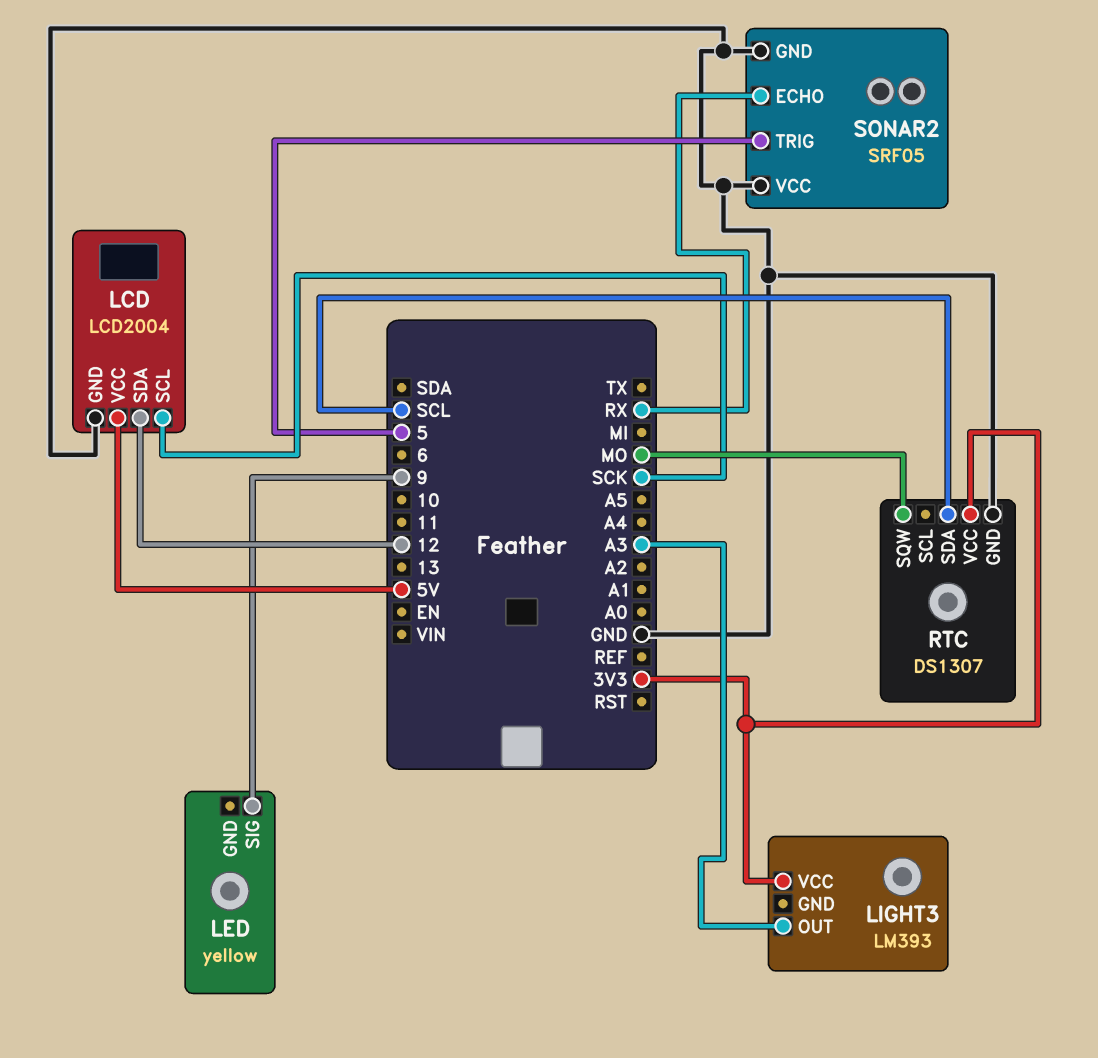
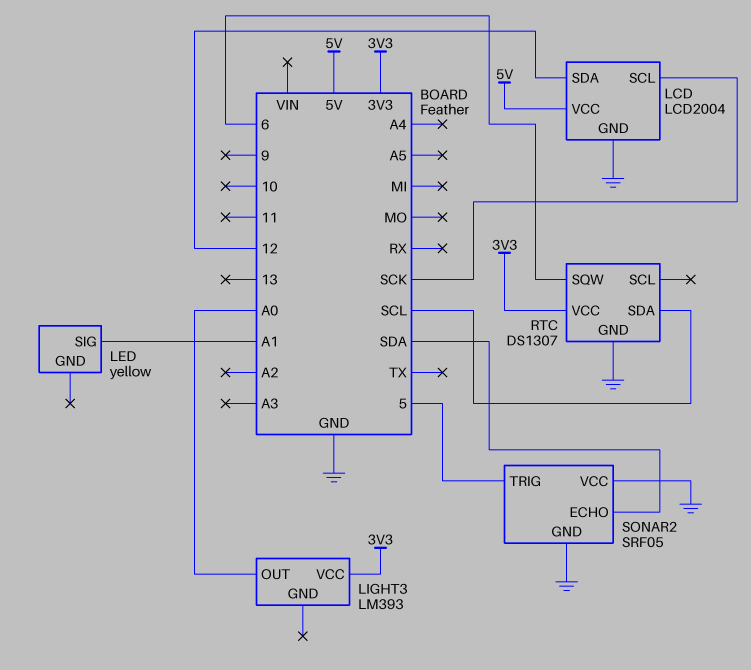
LED pin SIG: 9 -> A1
LIGHT3 pin OUT: A3 -> A0
RTC pin SQW: MO -> 6
SONAR2 pin ECHO: RX -> SDA

